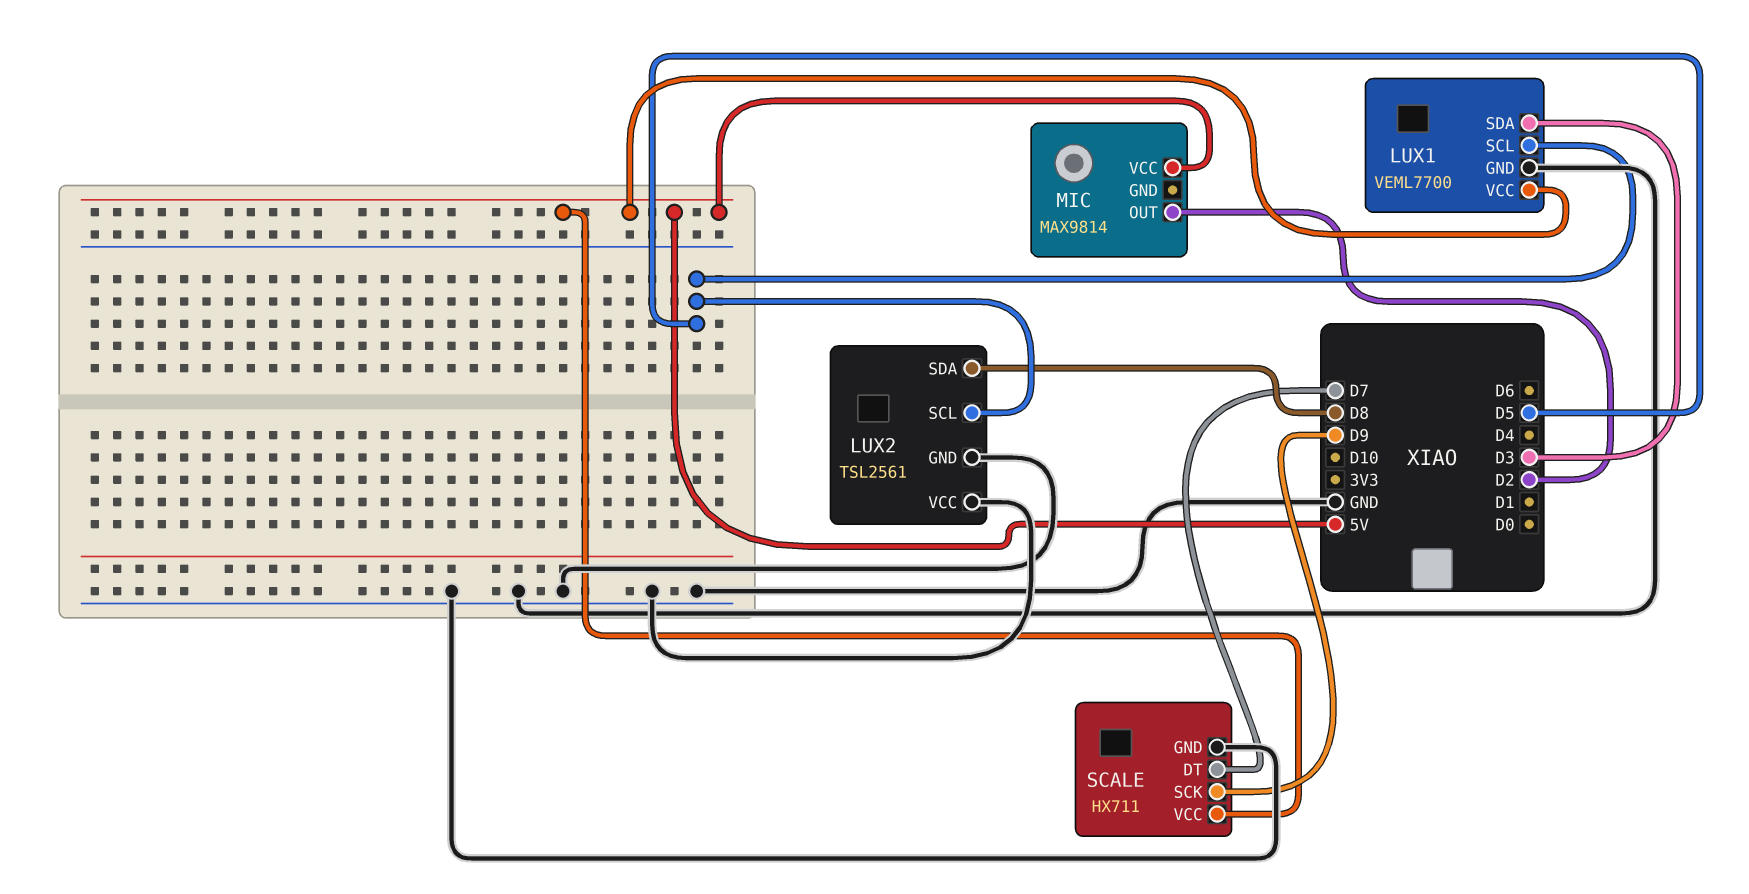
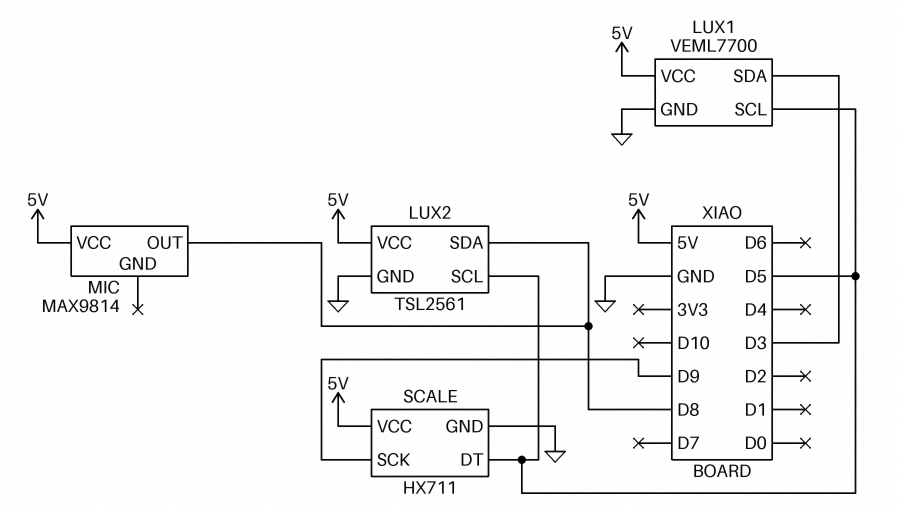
LUX2 pin VCC: GND -> 5V
MIC pin OUT: D2 -> D8
SCALE pin DT: D7 -> D5

